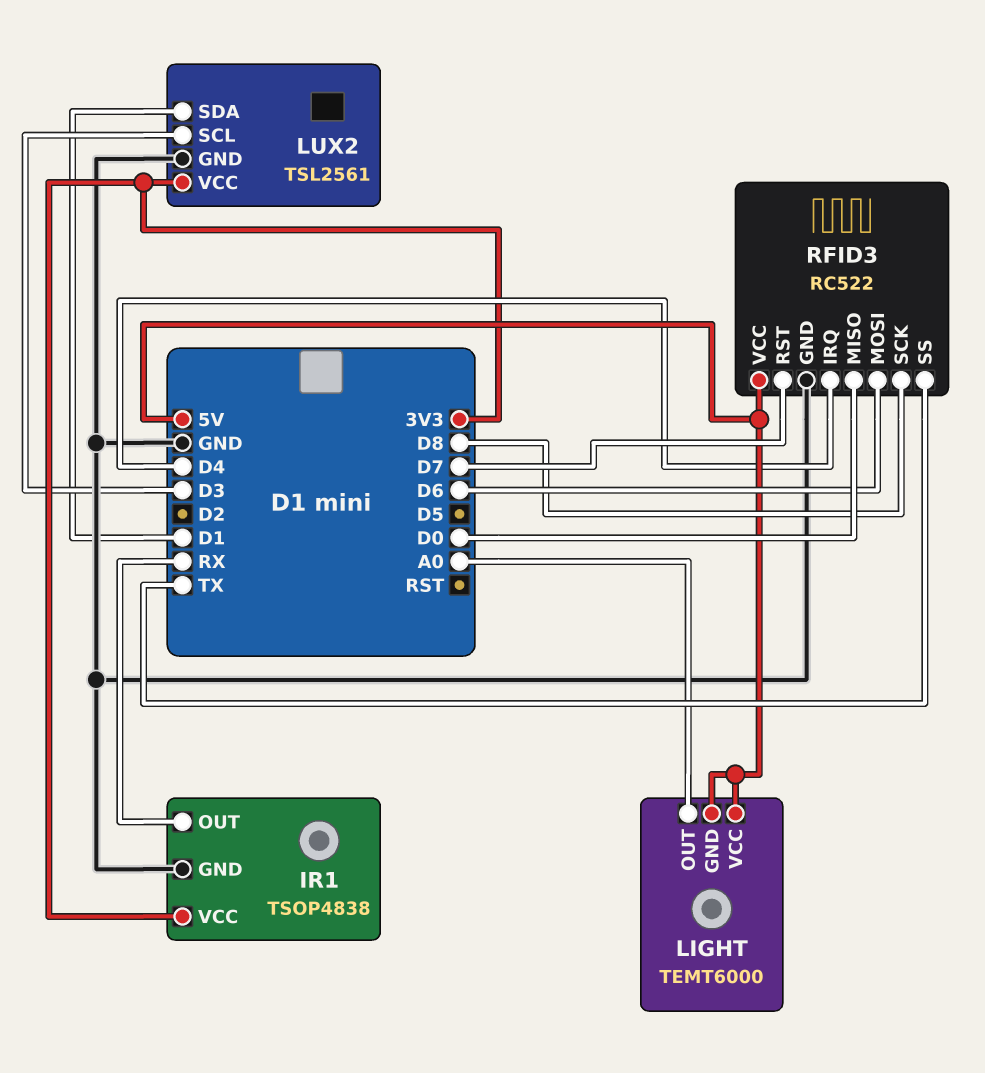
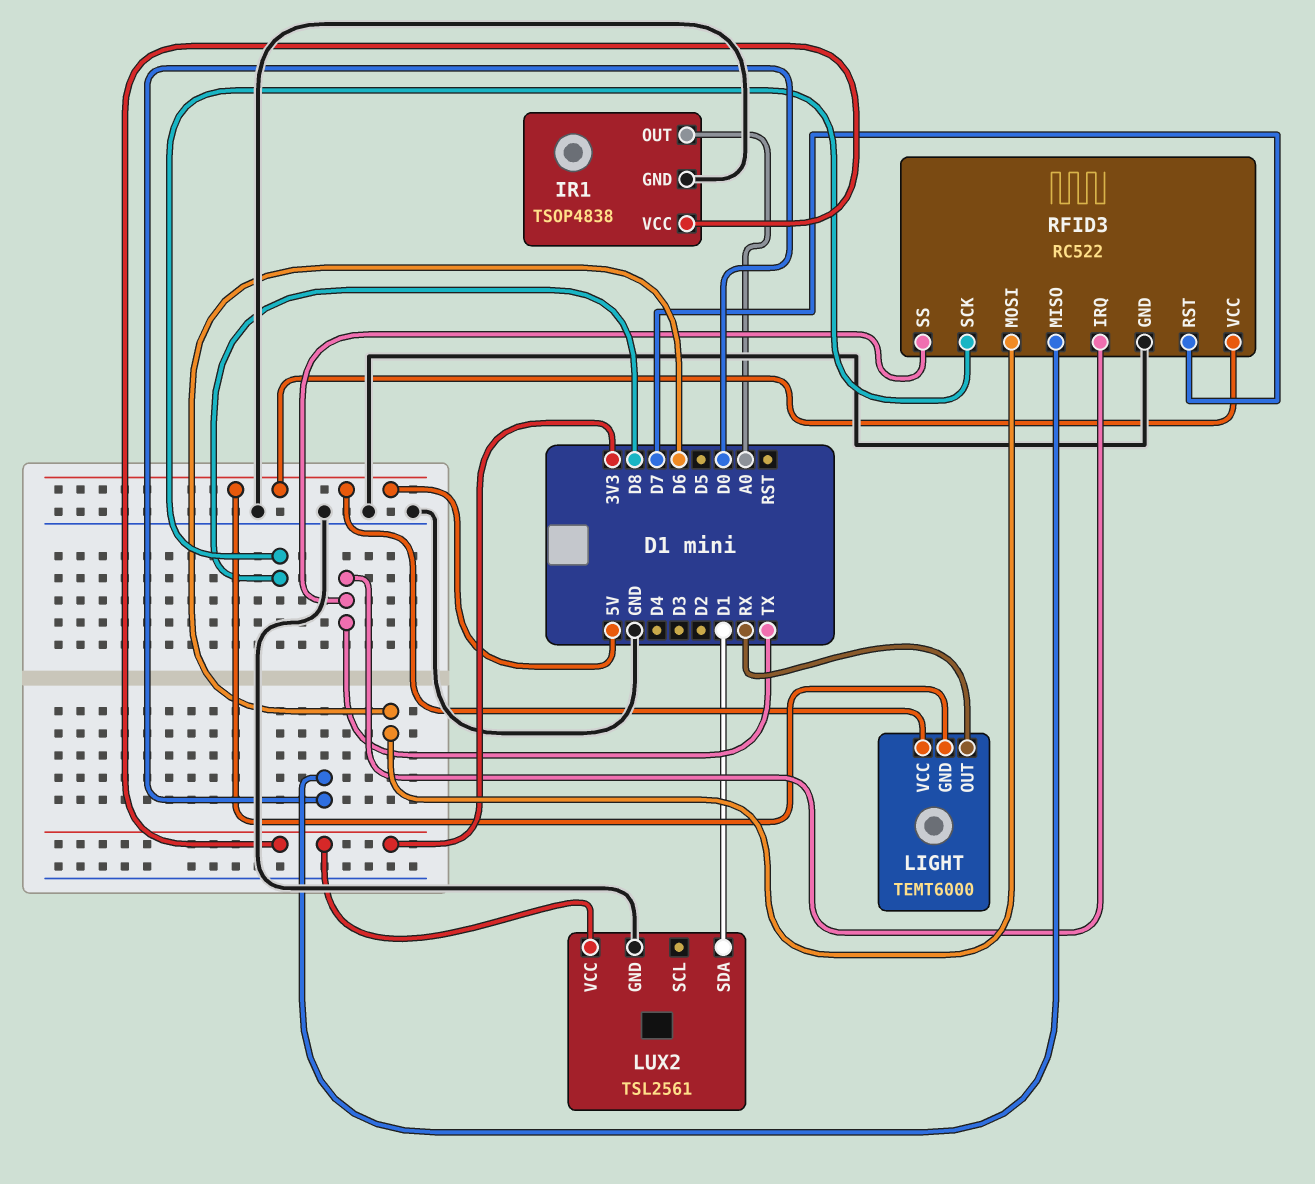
IR1 pin OUT: RX -> A0
LIGHT pin OUT: A0 -> RX
LUX2 pin SCL: D3 -> none
RFID3 pin IRQ: D4 -> TX

